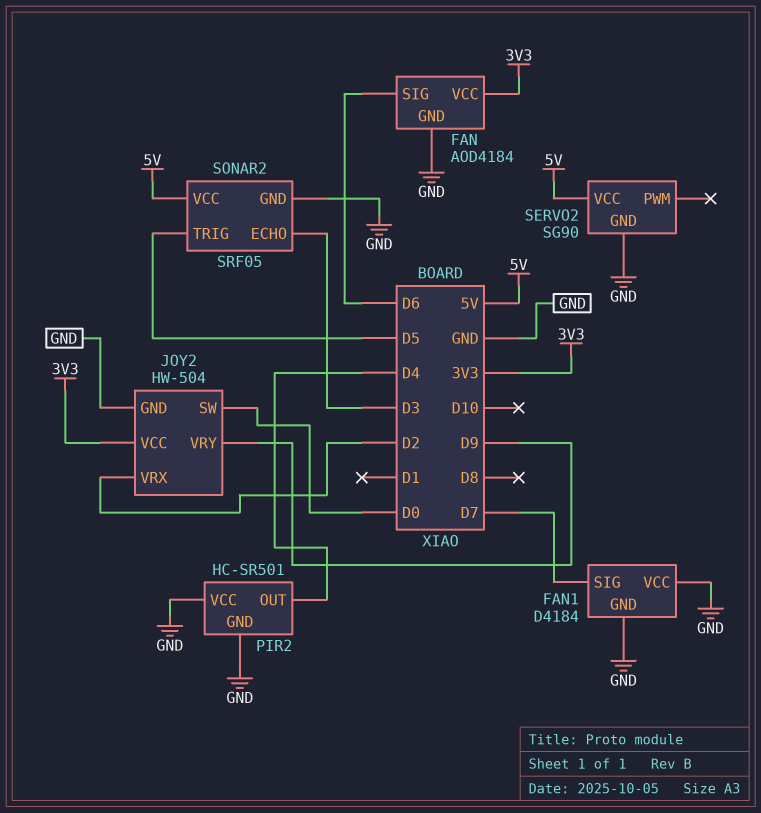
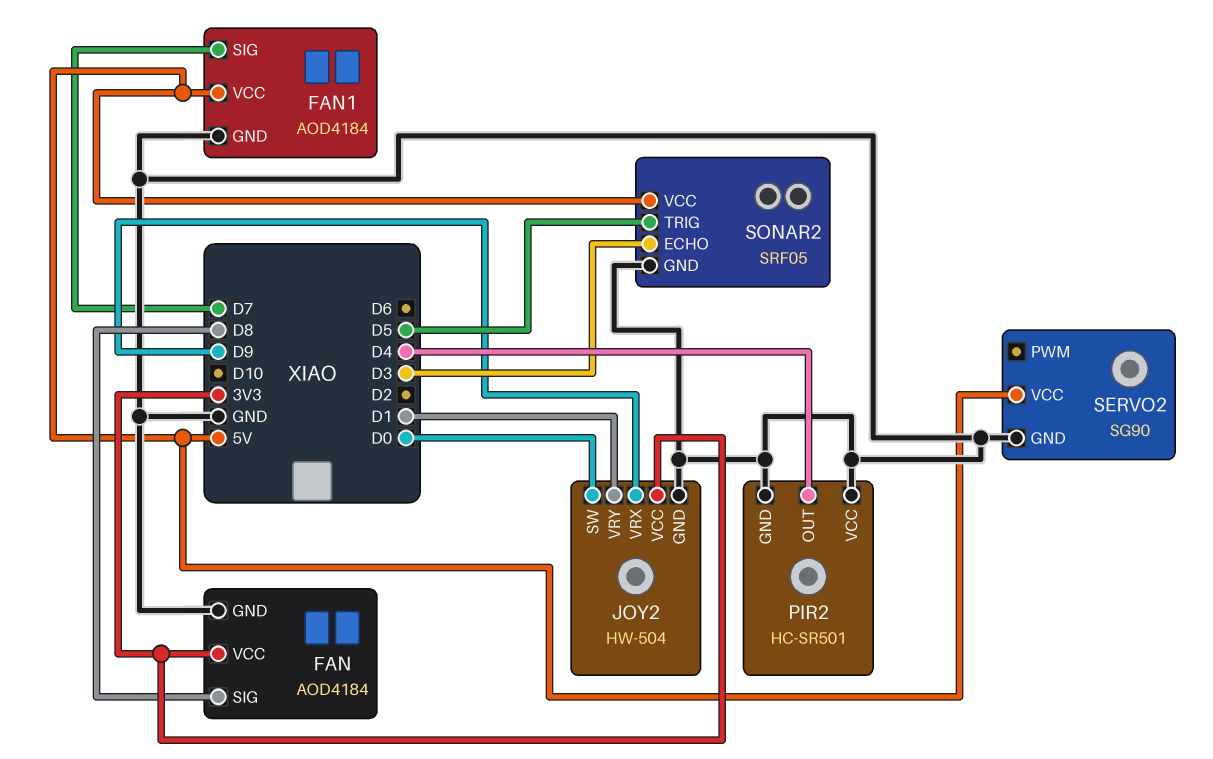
FAN pin SIG: D6 -> D8
FAN1: D4184 -> AOD4184
FAN1 pin VCC: GND -> 5V
JOY2 pin VRX: D2 -> D9
JOY2 pin VRY: D9 -> D1

